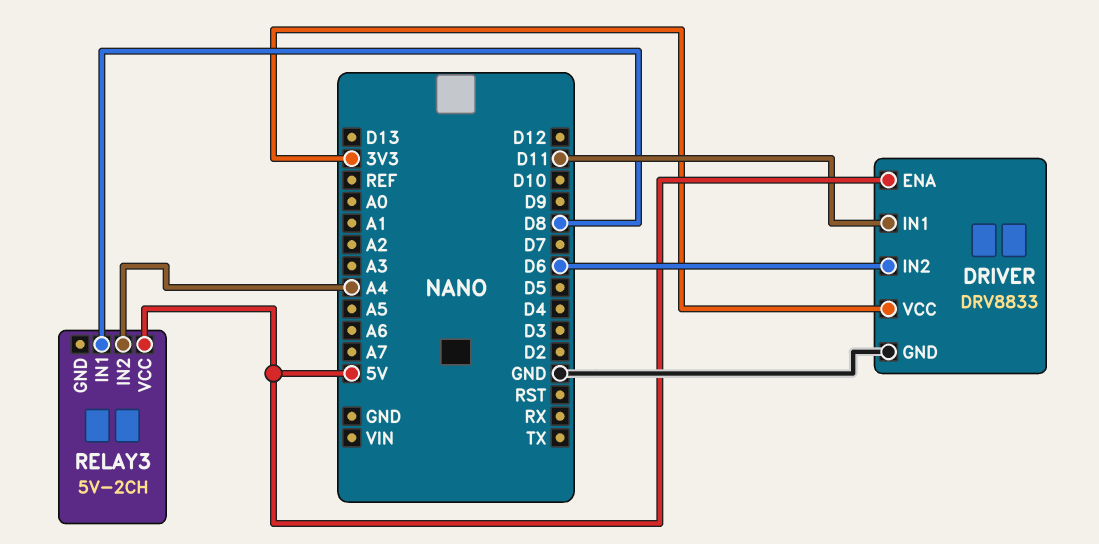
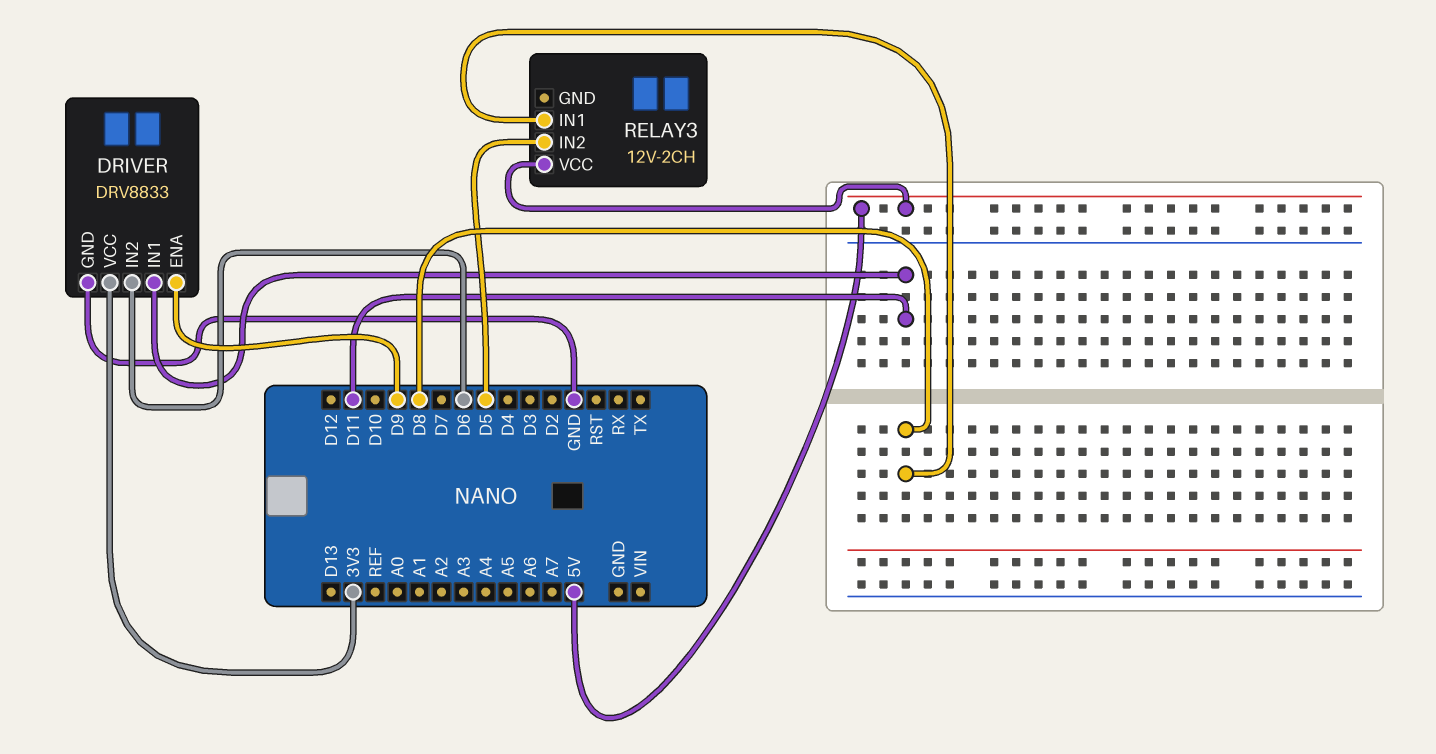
DRIVER pin ENA: 5V -> D9
RELAY3: 5V-2CH -> 12V-2CH
RELAY3 pin IN2: A4 -> D5

